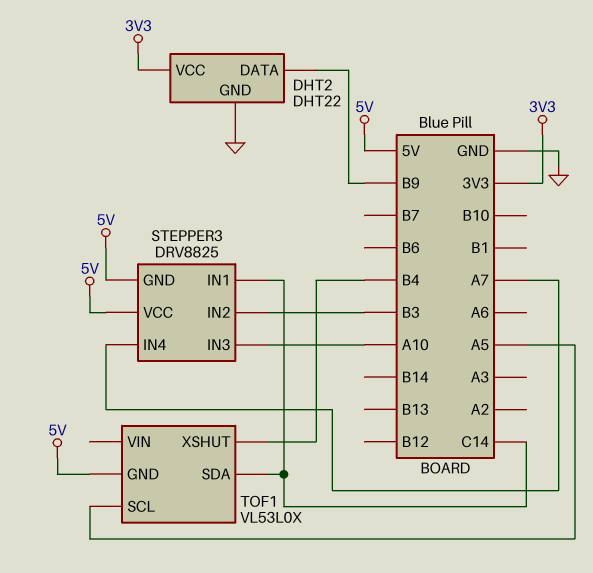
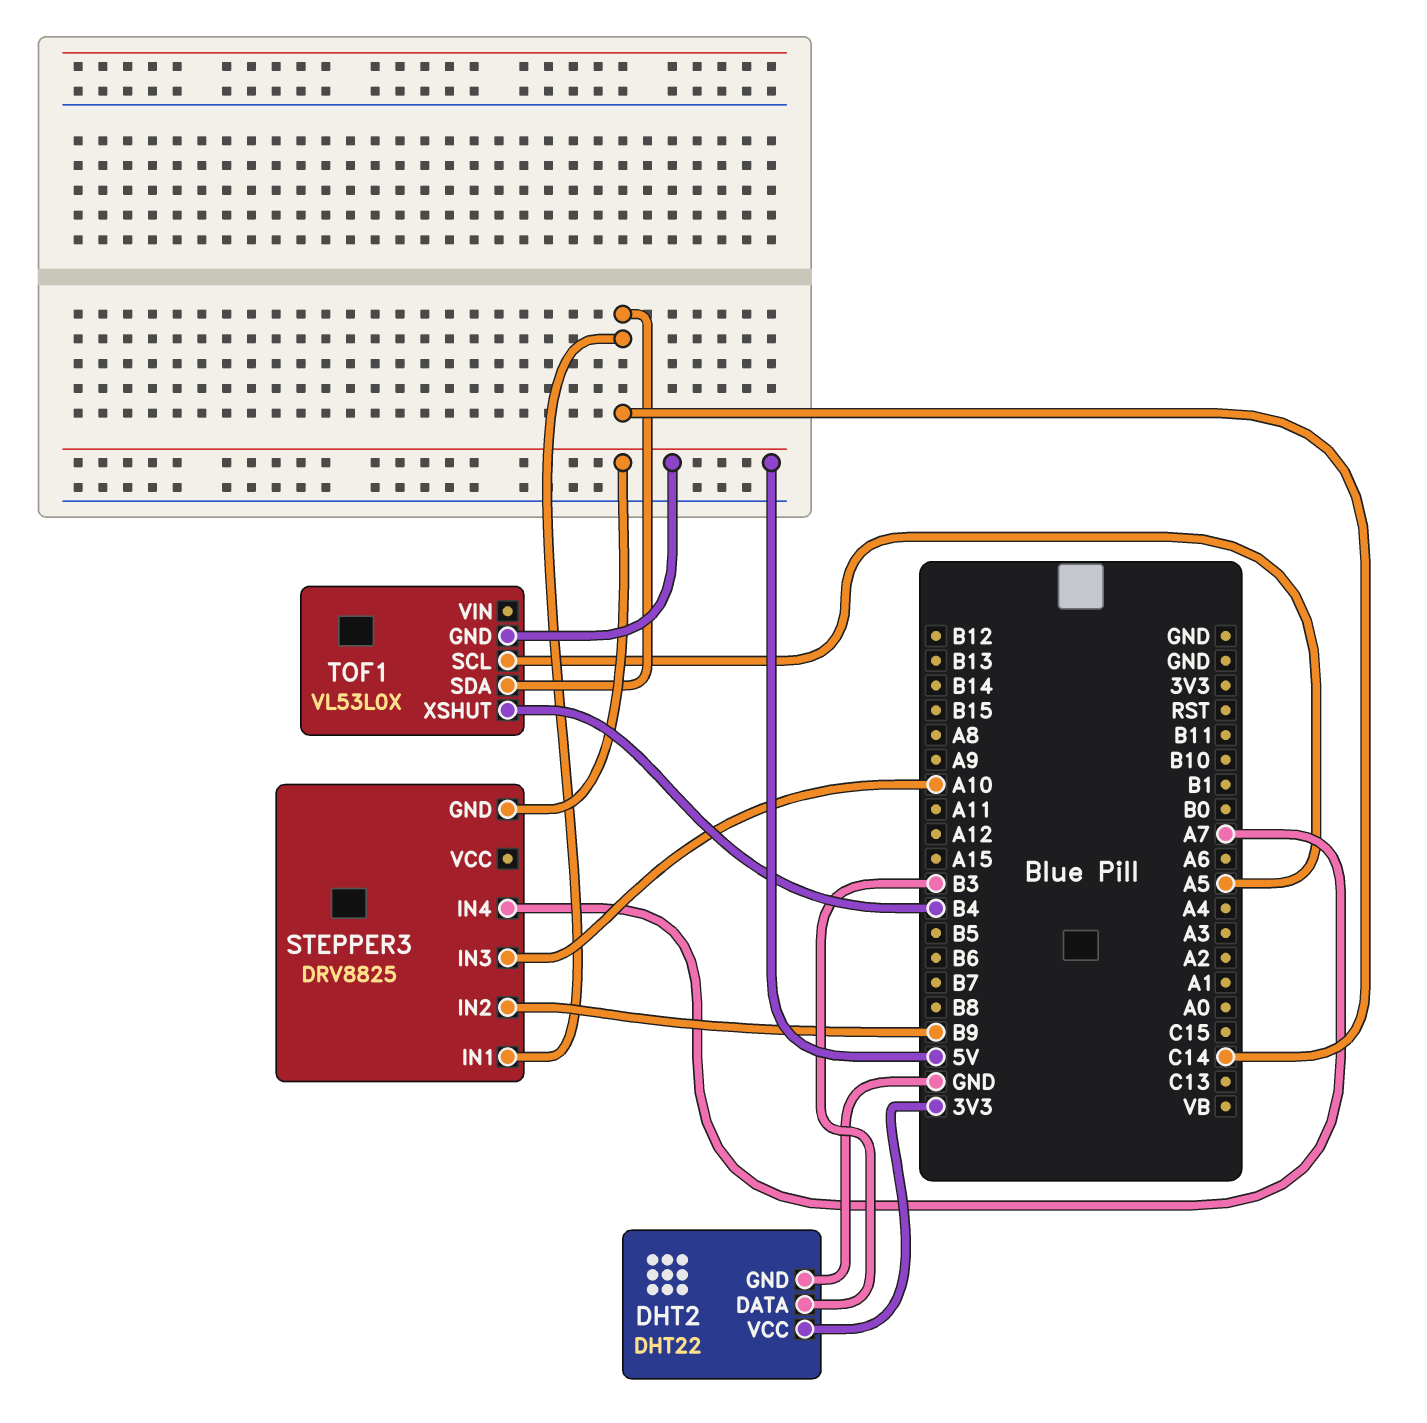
DHT2 pin DATA: B9 -> B3
STEPPER3 pin IN2: B3 -> B9
STEPPER3 pin VCC: 5V -> none

